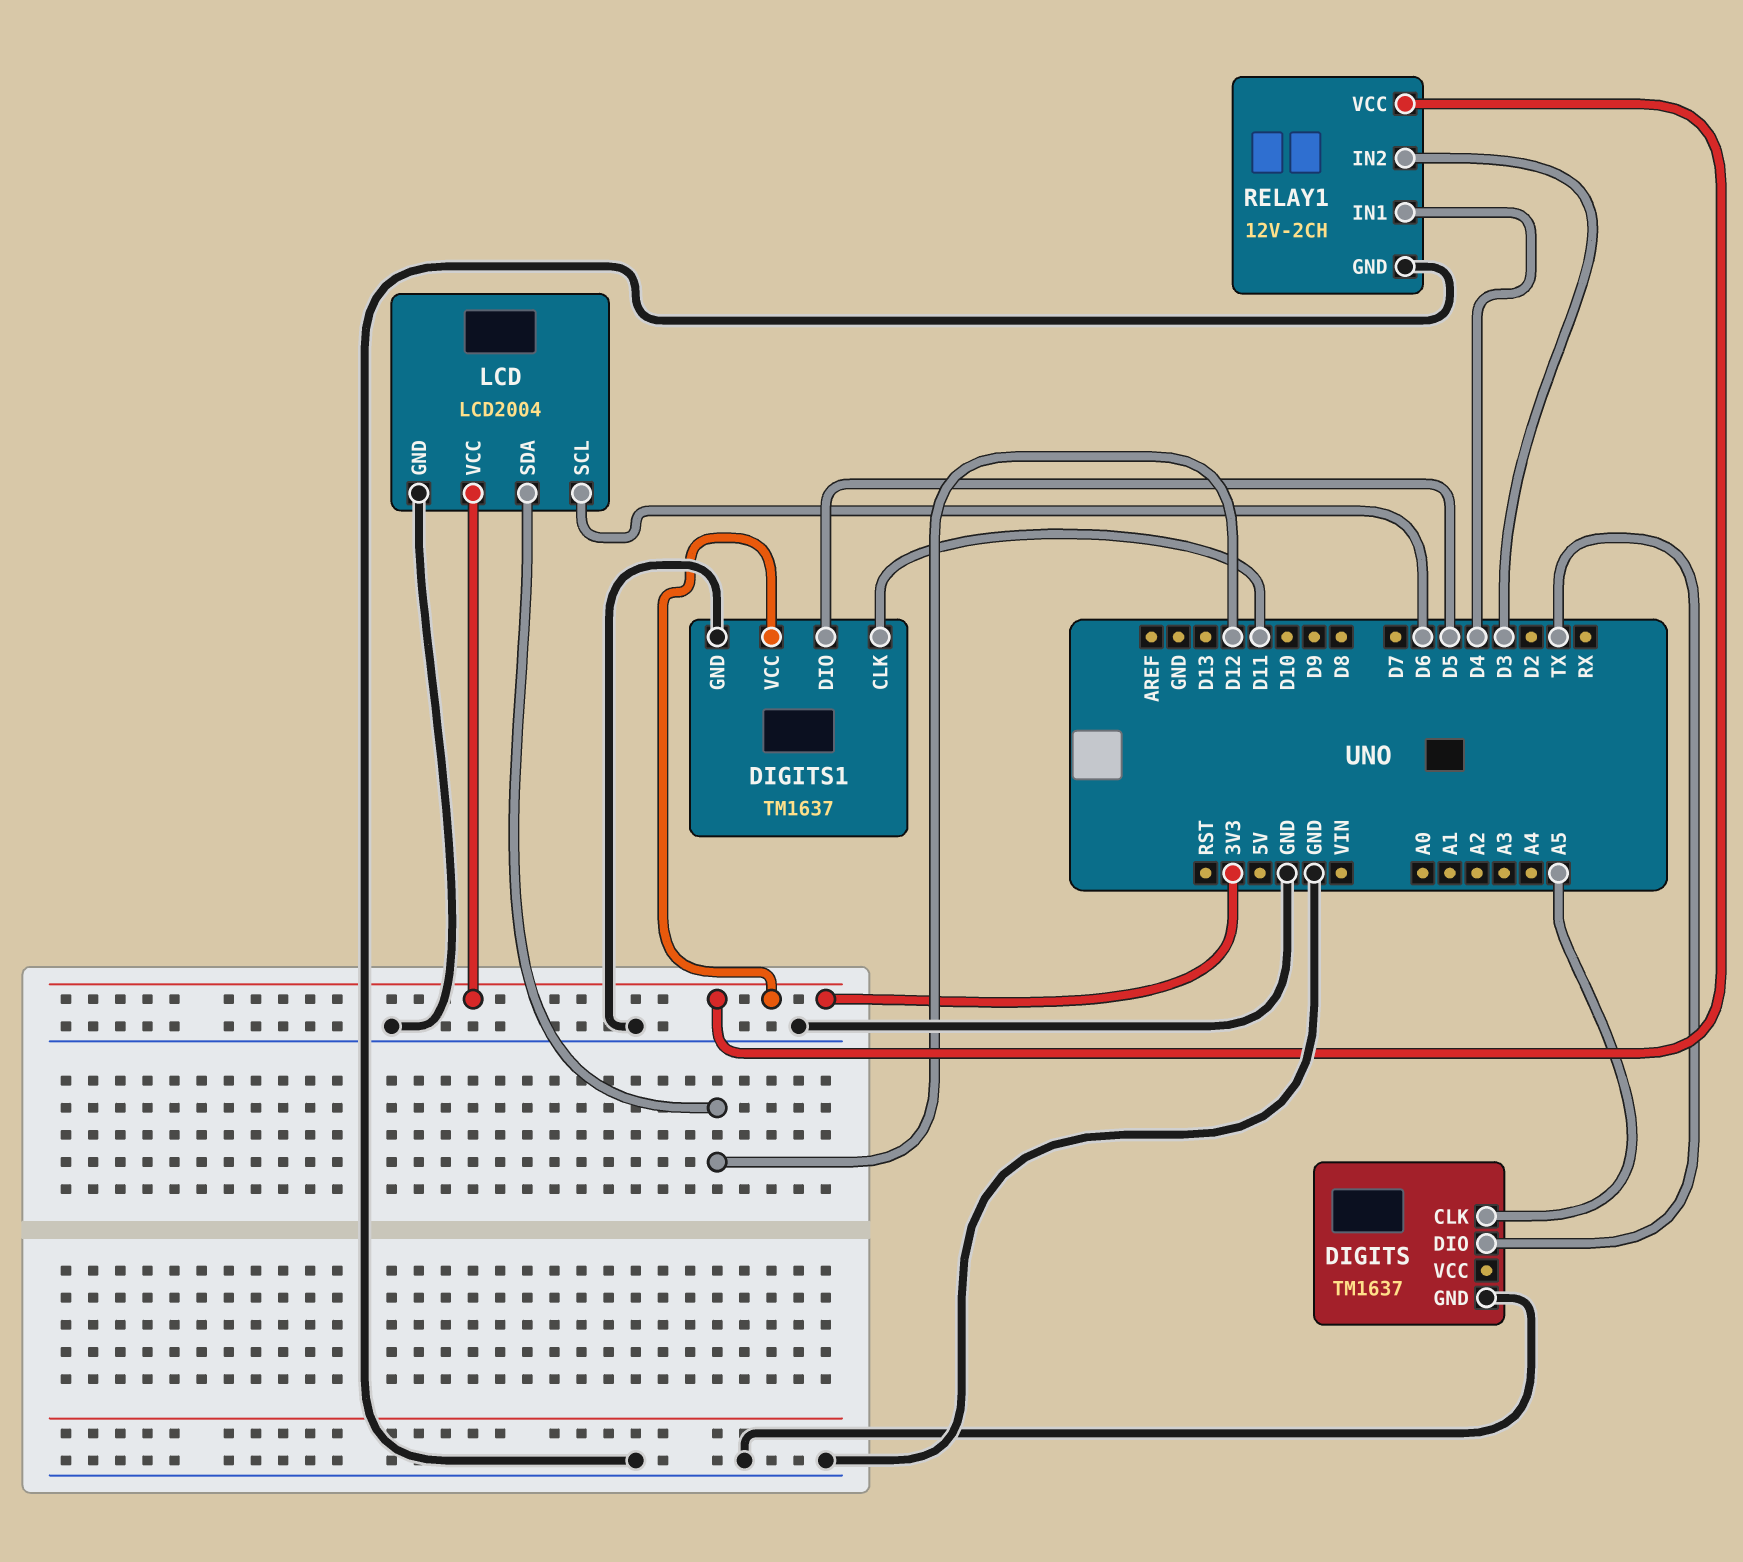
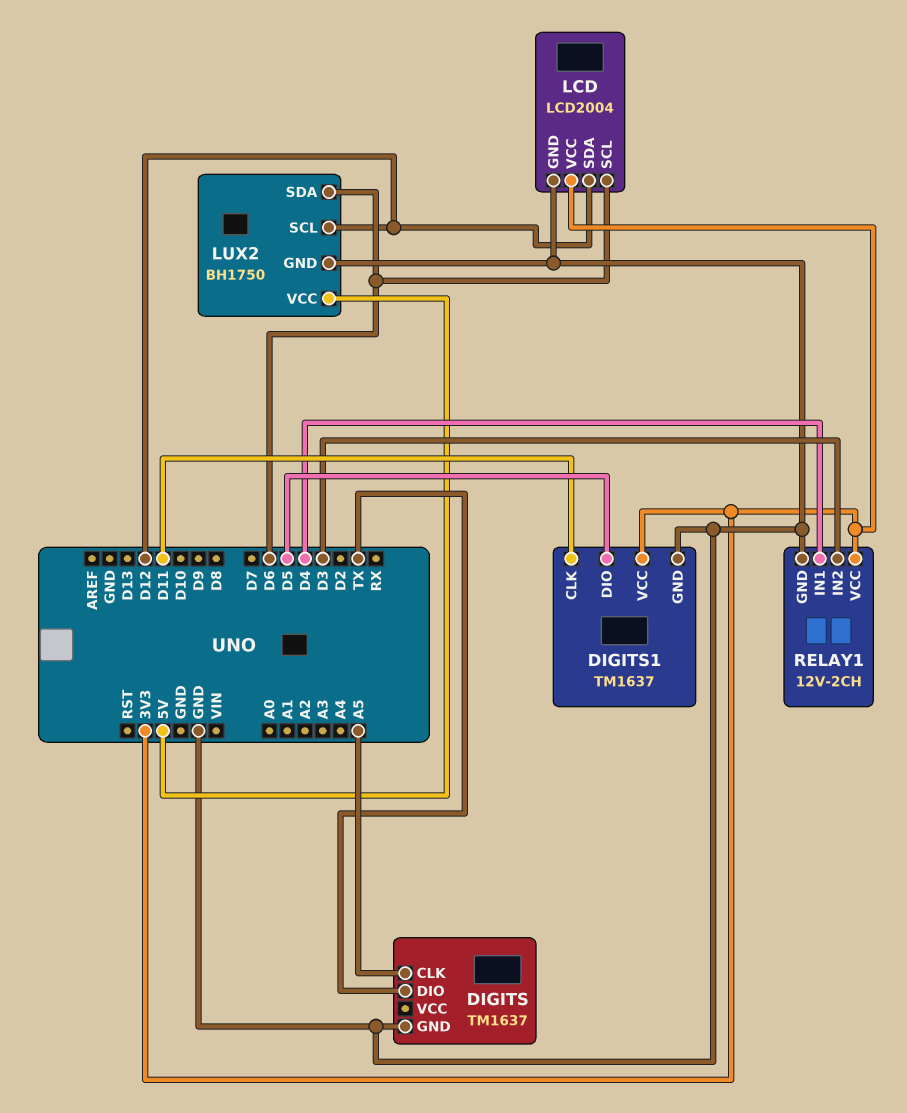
LUX2: none -> BH1750
LUX2 pin GND: none -> GND
LUX2 pin SCL: none -> D12
LUX2 pin SDA: none -> D6
LUX2 pin VCC: none -> 5V

